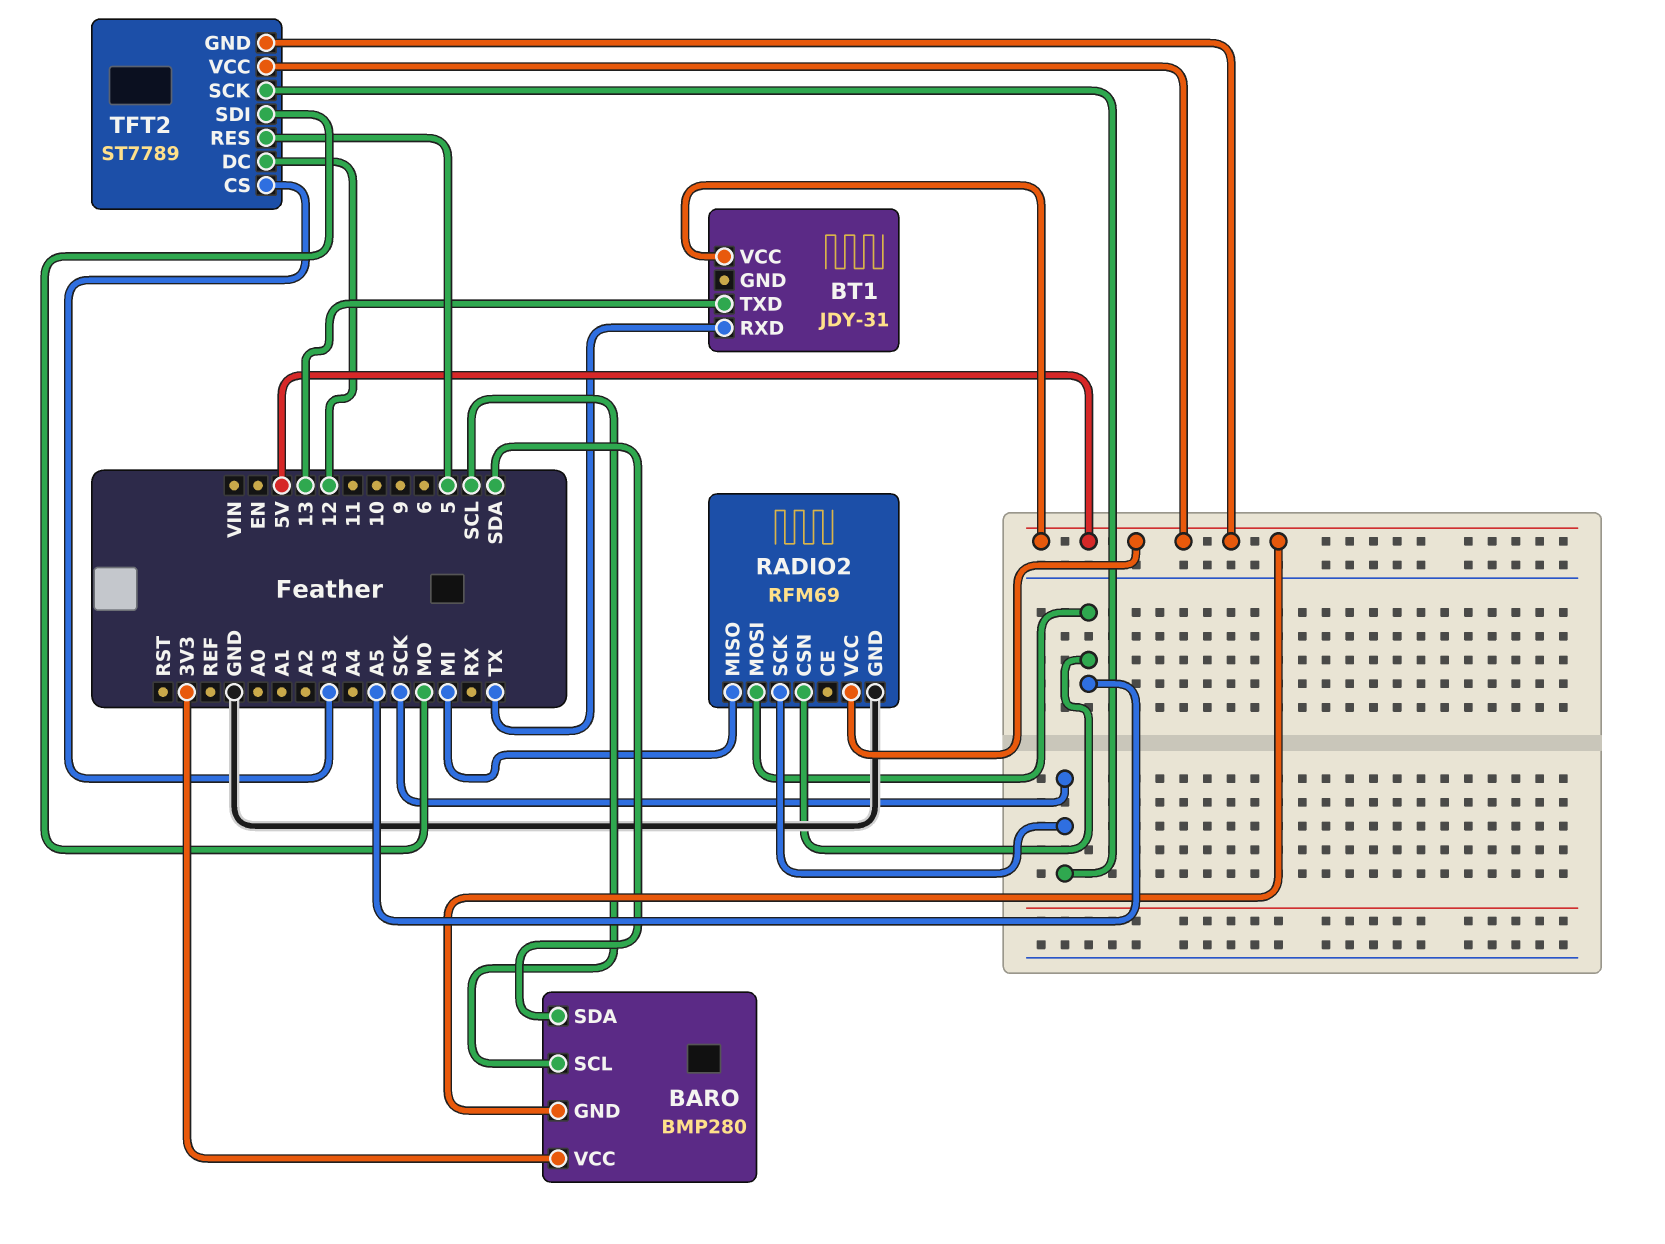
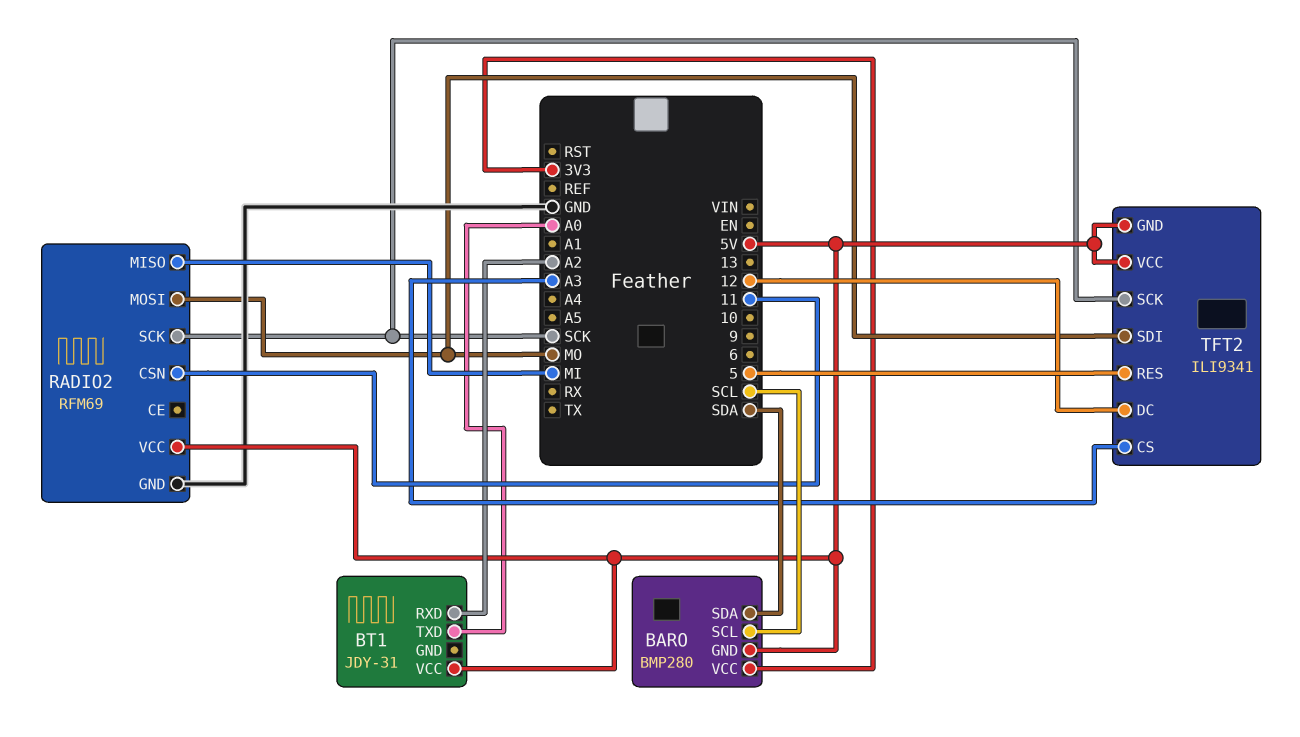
BT1 pin RXD: TX -> A2
BT1 pin TXD: 13 -> A0
RADIO2 pin CSN: A5 -> 11
RADIO2 pin MOSI: A5 -> MO
TFT2: ST7789 -> ILI9341

